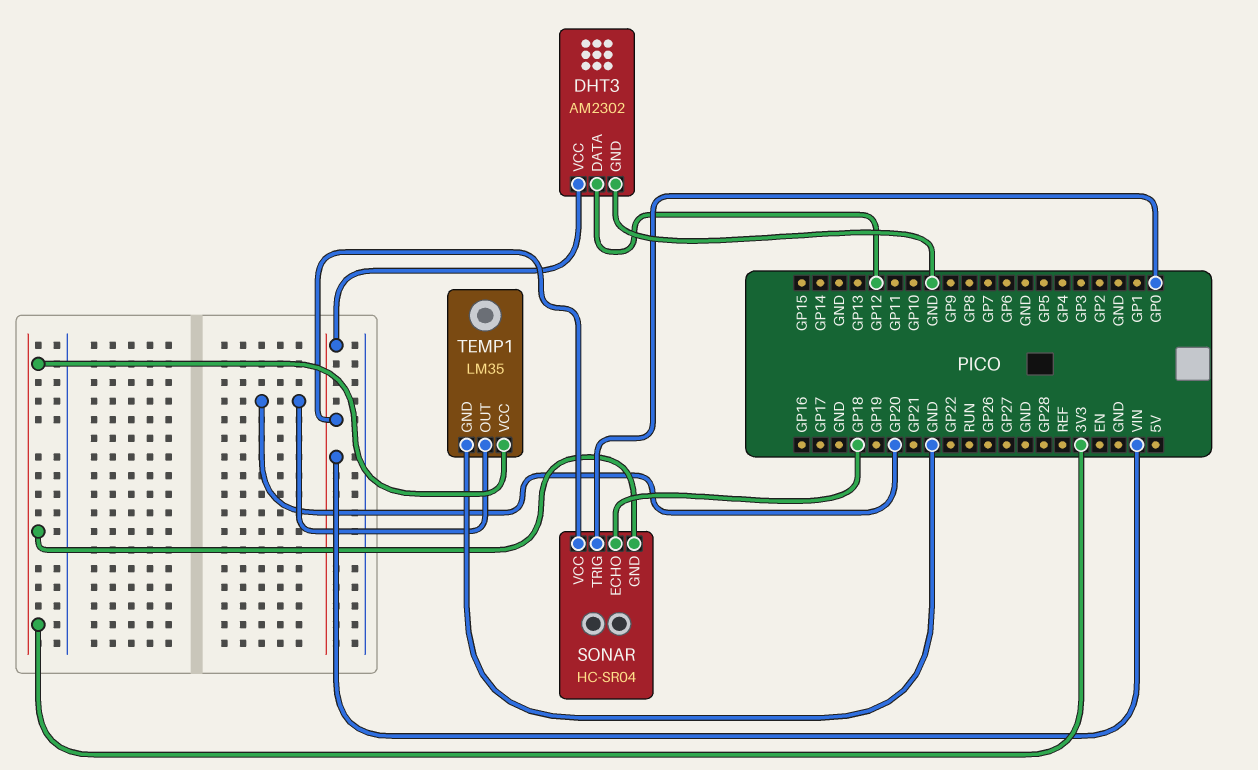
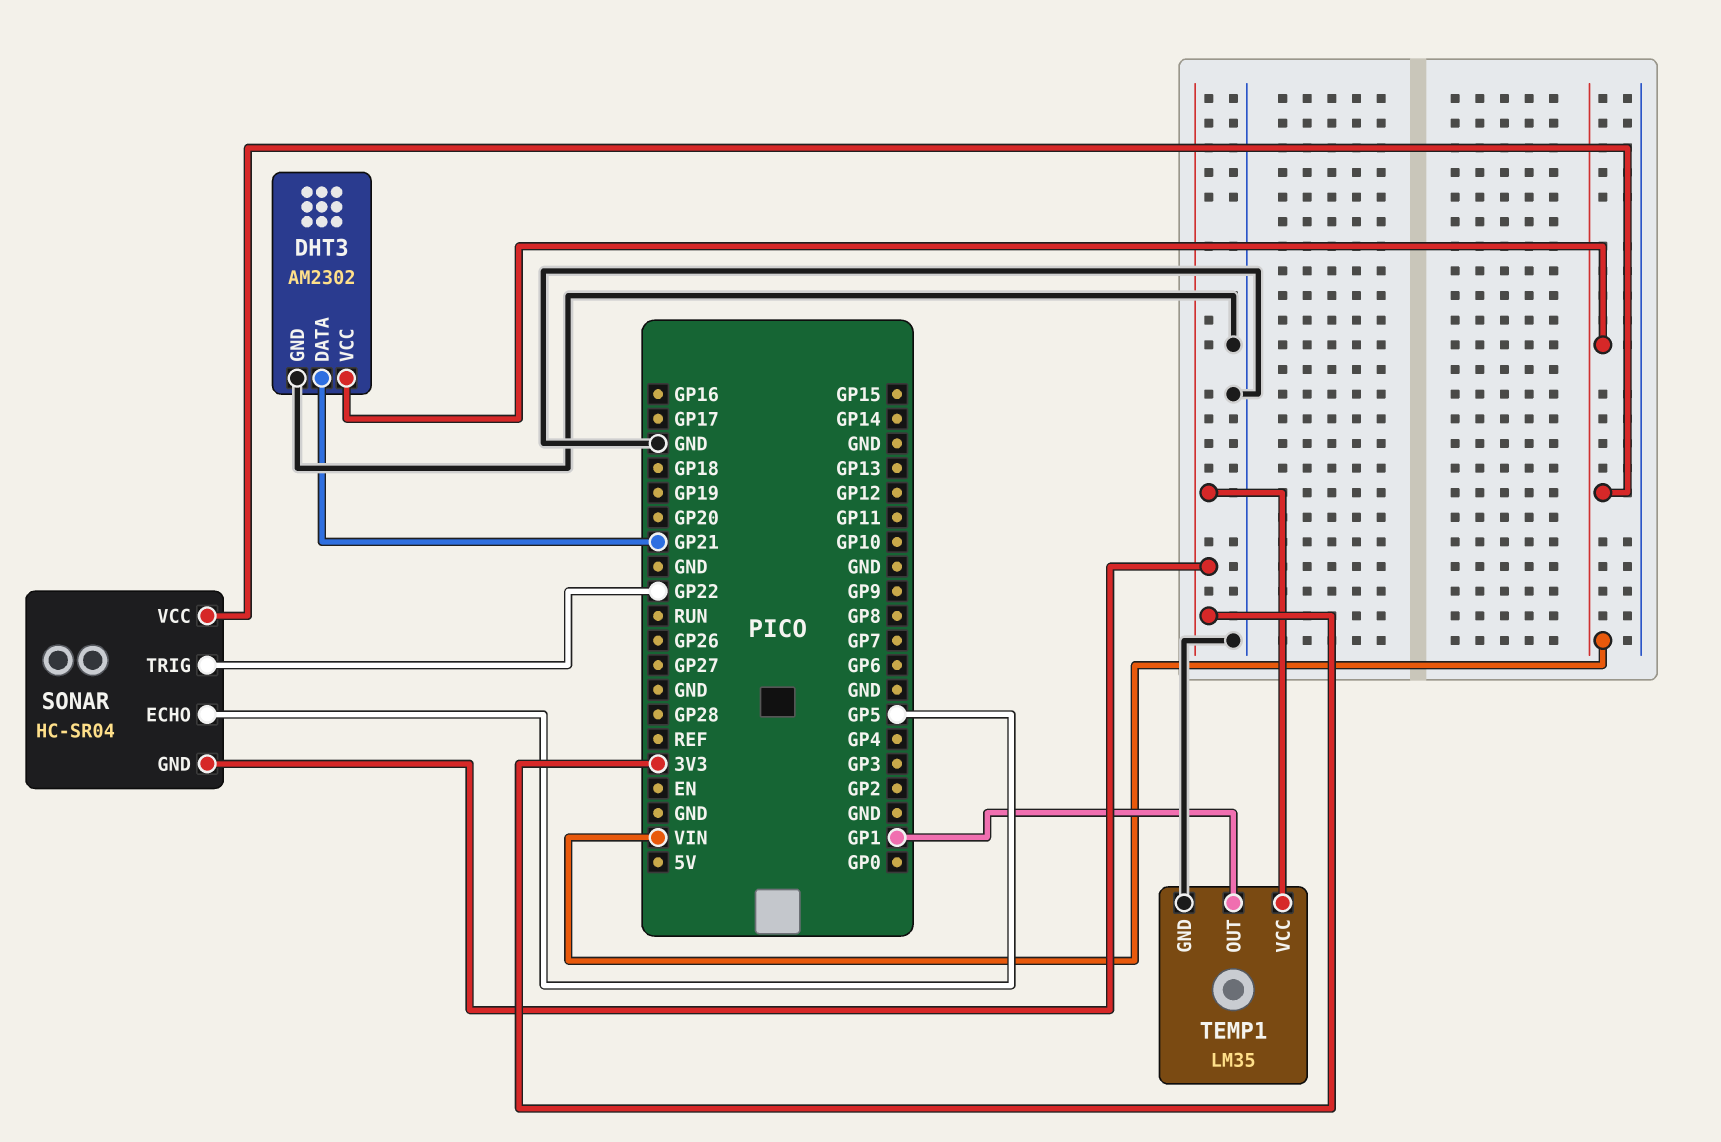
DHT3 pin DATA: GP12 -> GP21
SONAR pin ECHO: GP18 -> GP5
SONAR pin TRIG: GP0 -> GP22
TEMP1 pin OUT: GP20 -> GP1

